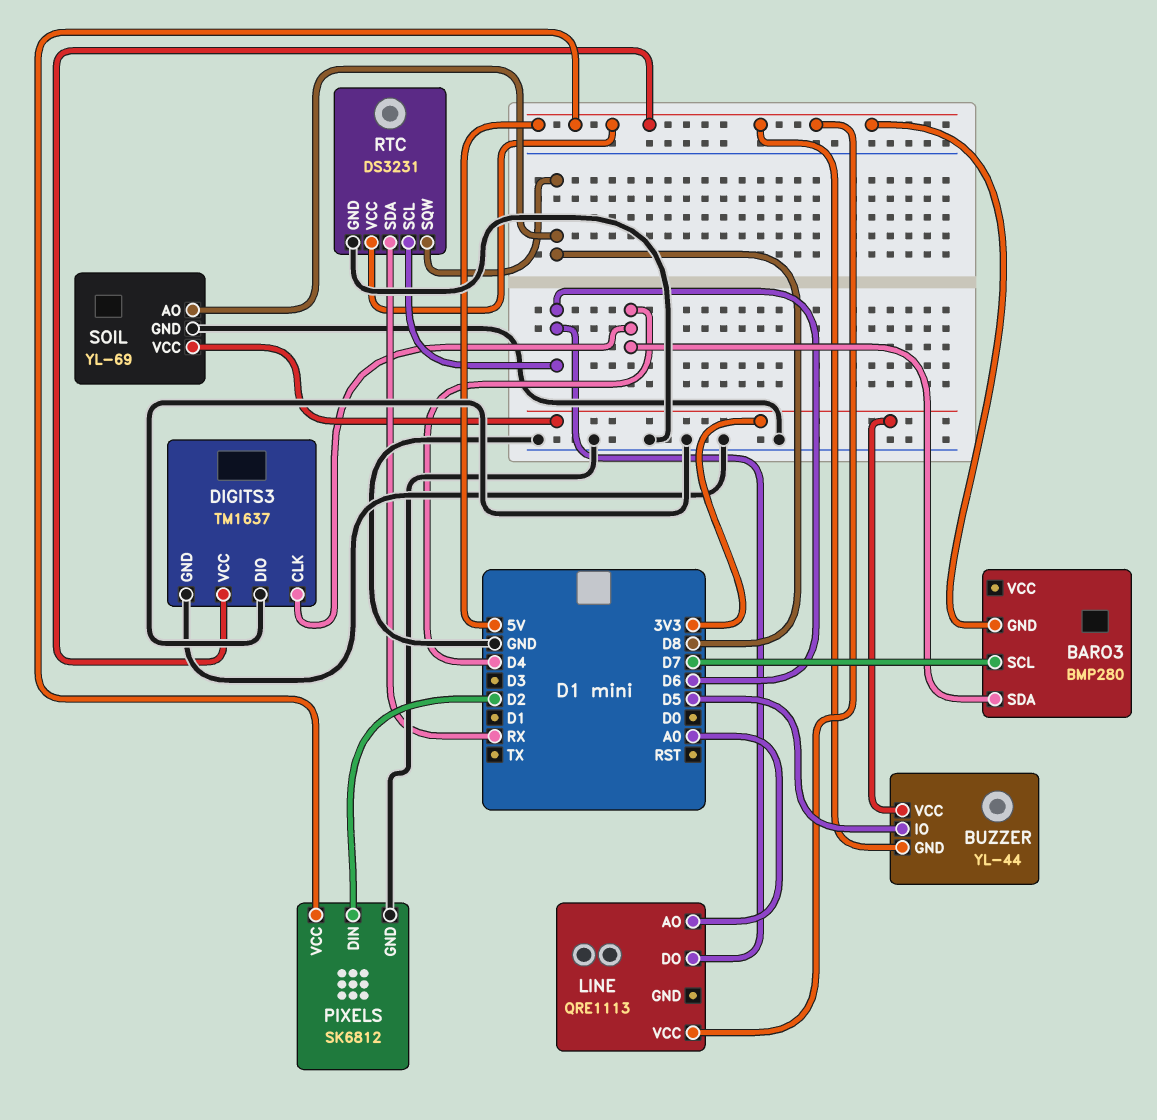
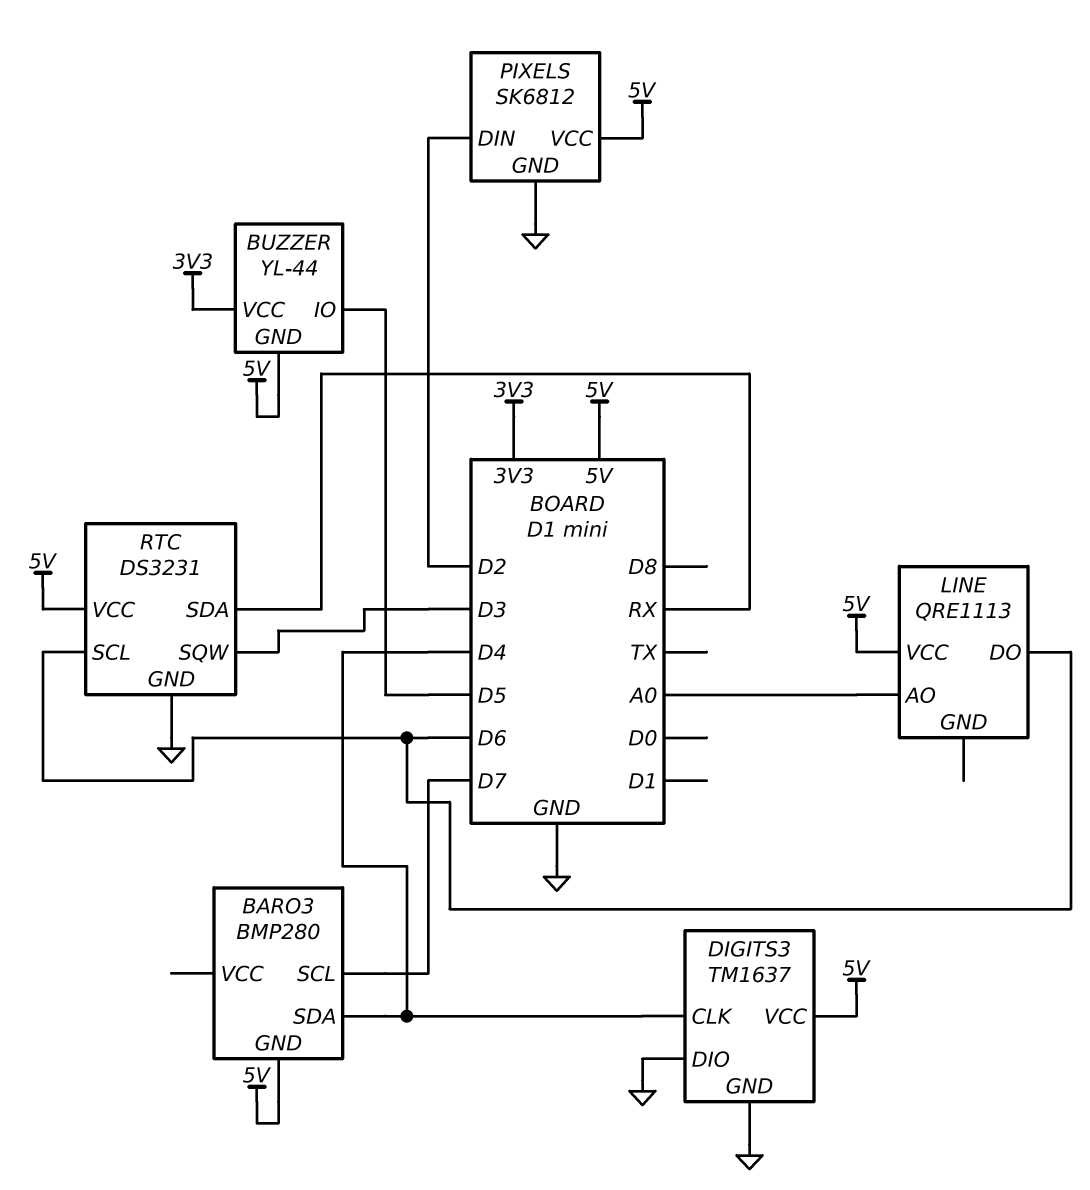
RTC pin SQW: D8 -> D3
SOIL: YL-69 -> none
SOIL pin AO: D8 -> none
SOIL pin GND: GND -> none
SOIL pin VCC: 3V3 -> none

